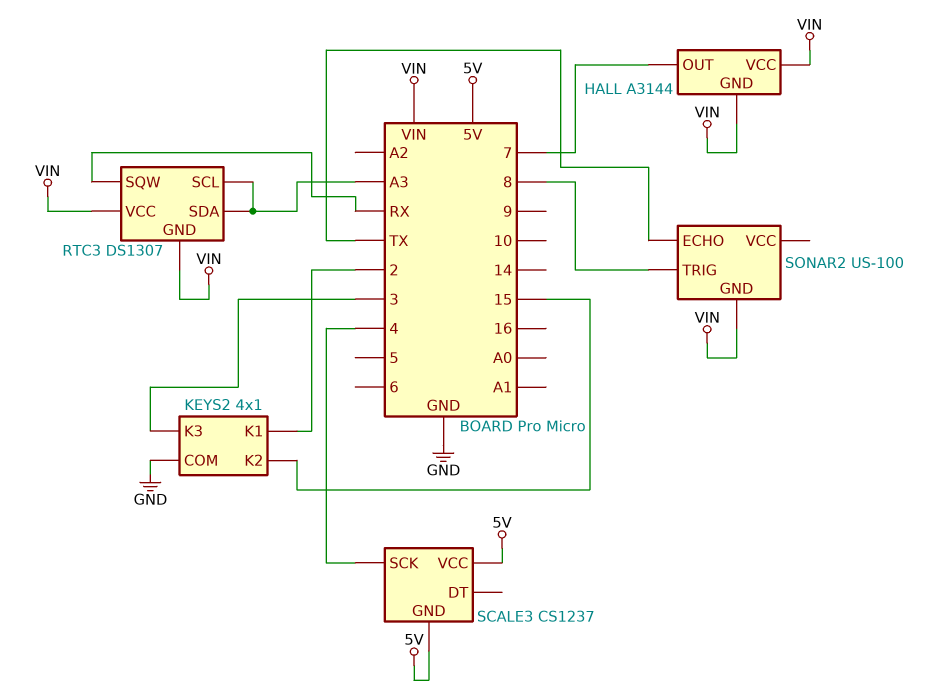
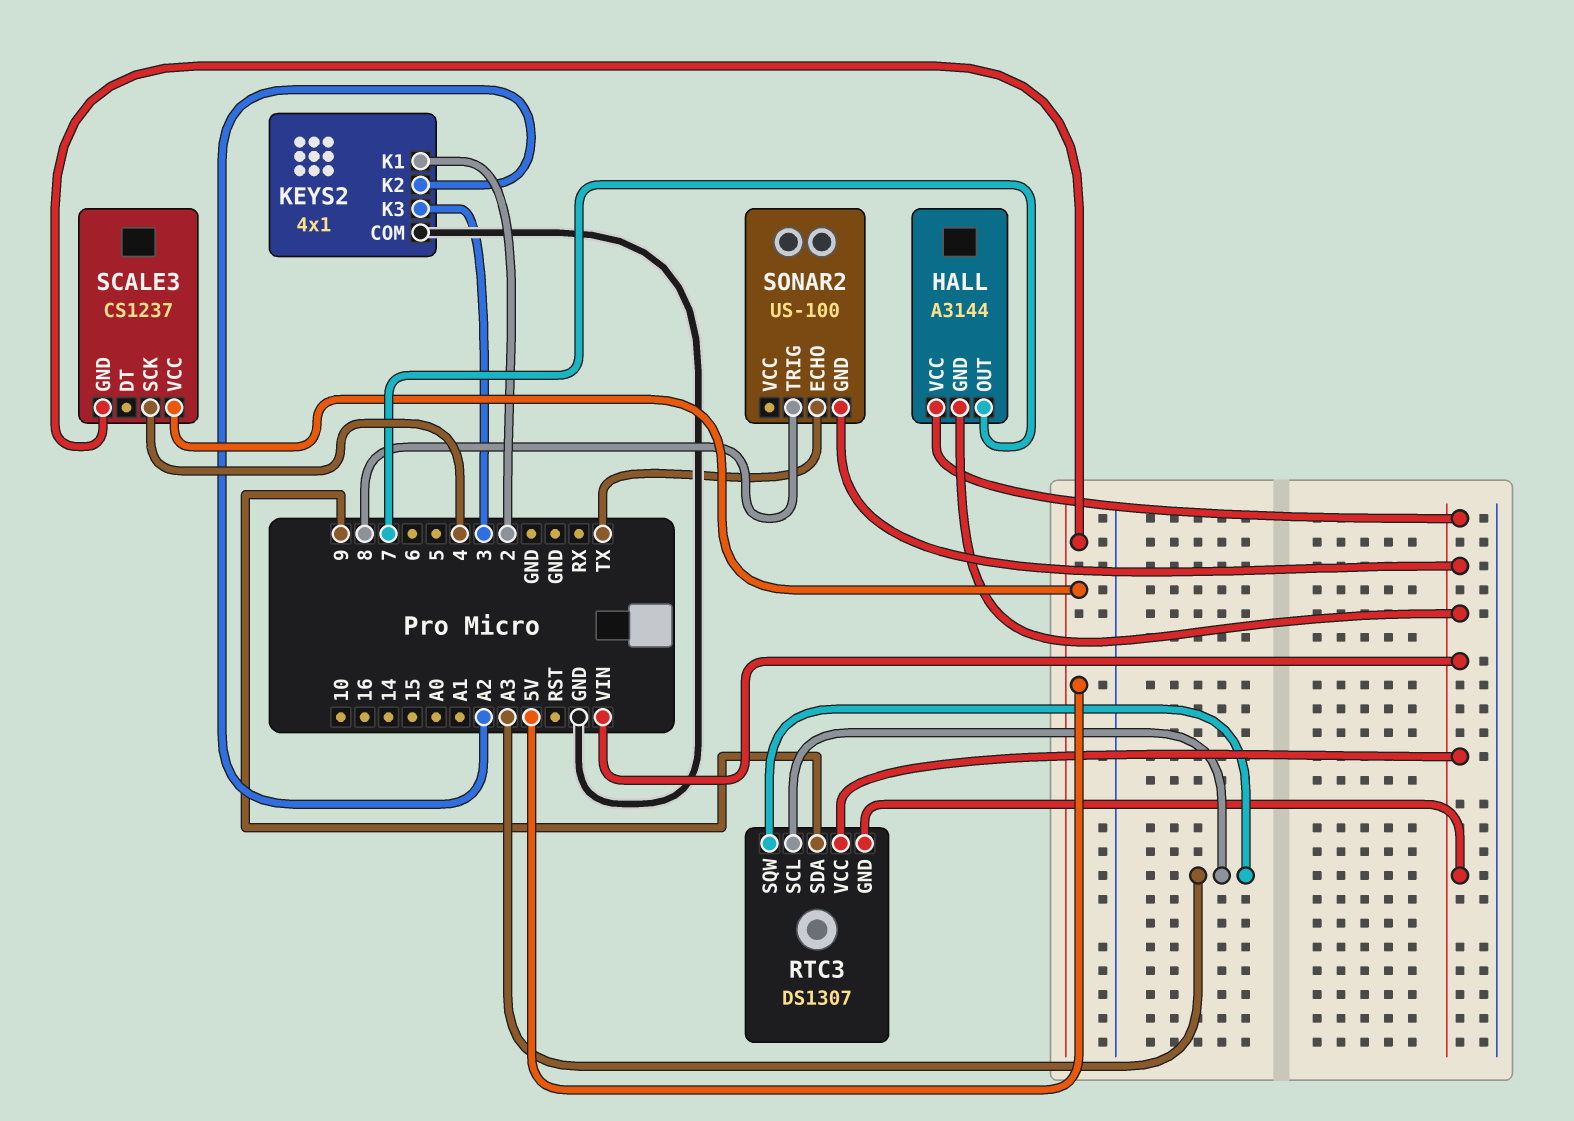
KEYS2 pin K2: 15 -> A2
RTC3 pin SDA: A3 -> 9
RTC3 pin SQW: RX -> A3

